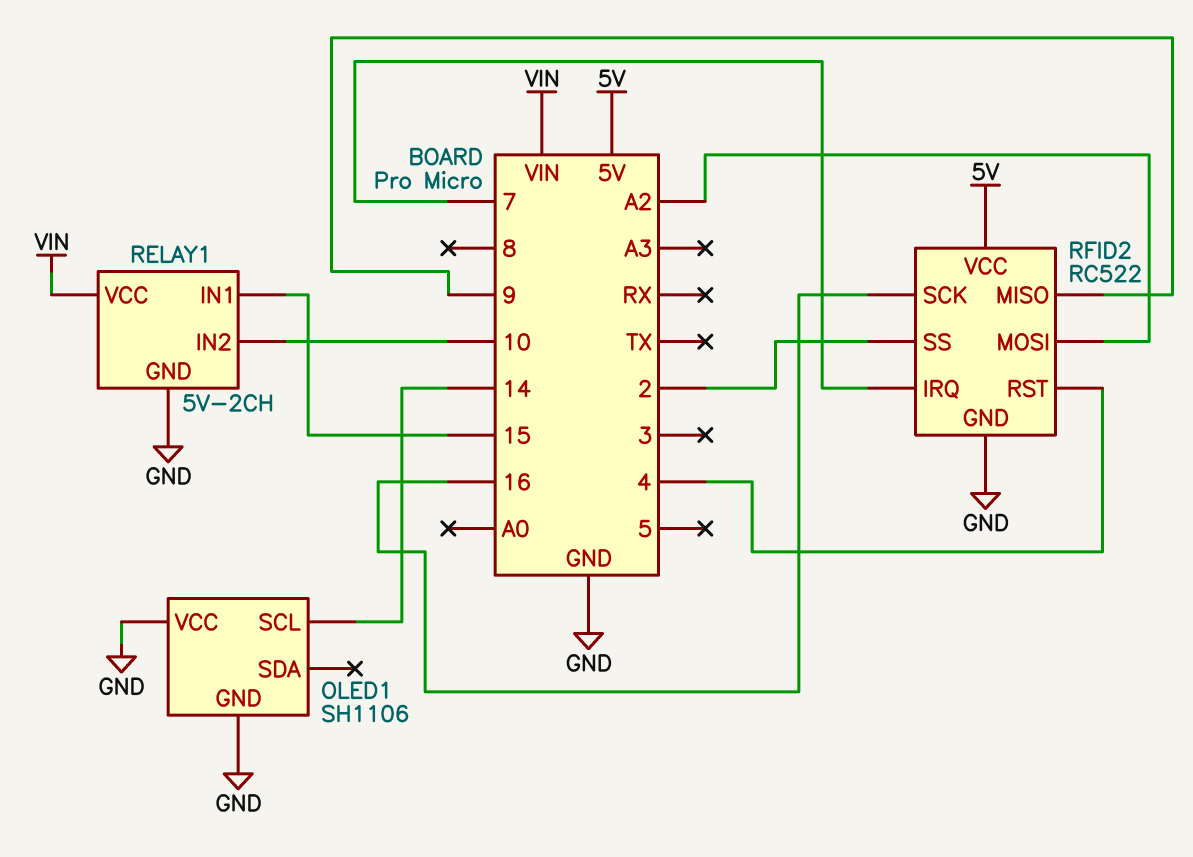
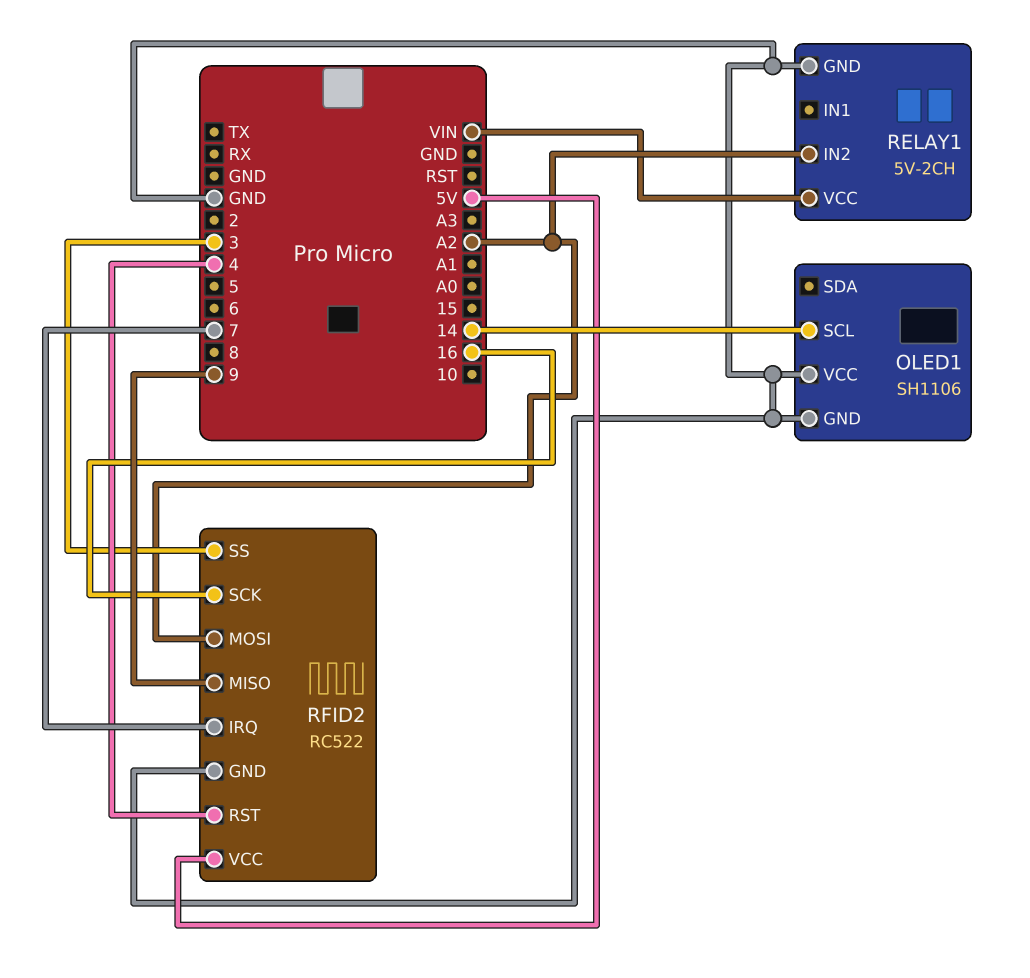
RELAY1 pin IN1: 15 -> none
RELAY1 pin IN2: 10 -> A2
RFID2 pin SS: 2 -> 3

